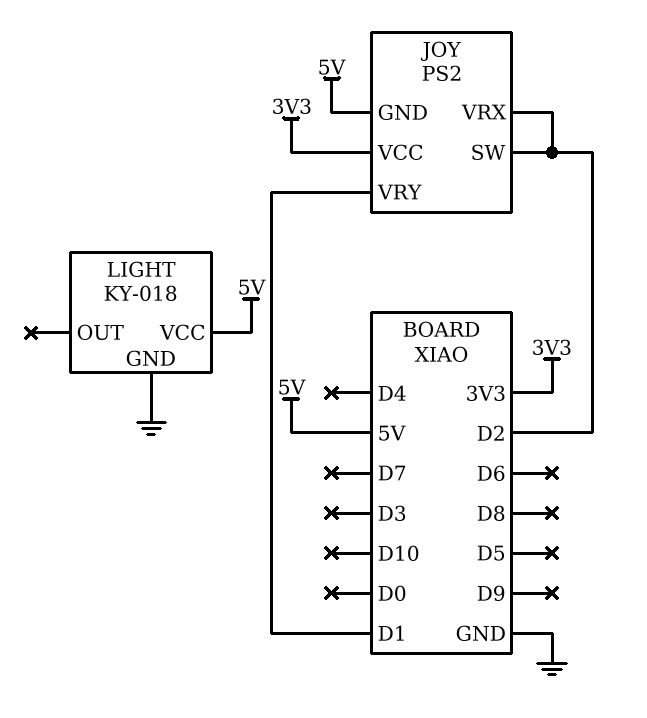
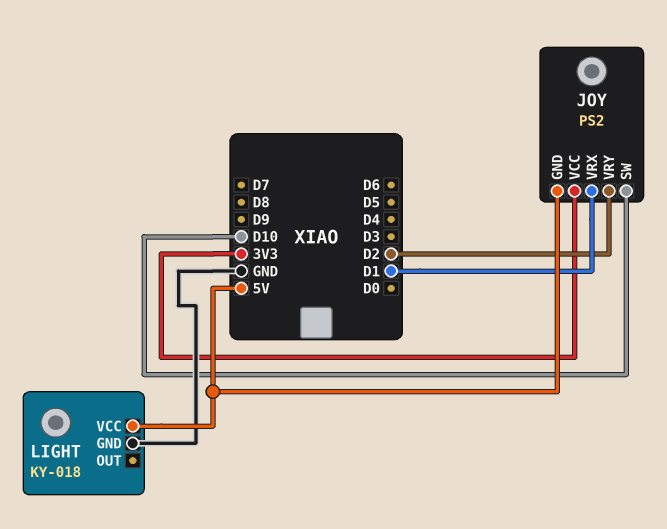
JOY pin SW: D2 -> D10
JOY pin VRX: D2 -> D1
JOY pin VRY: D1 -> D2

